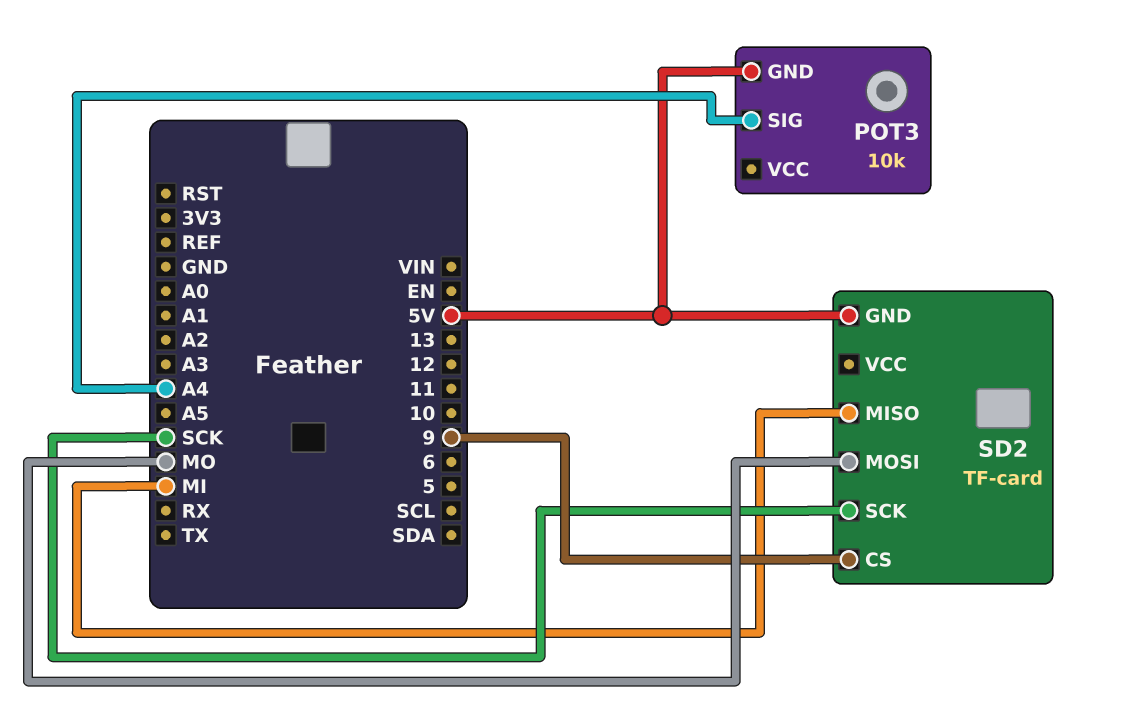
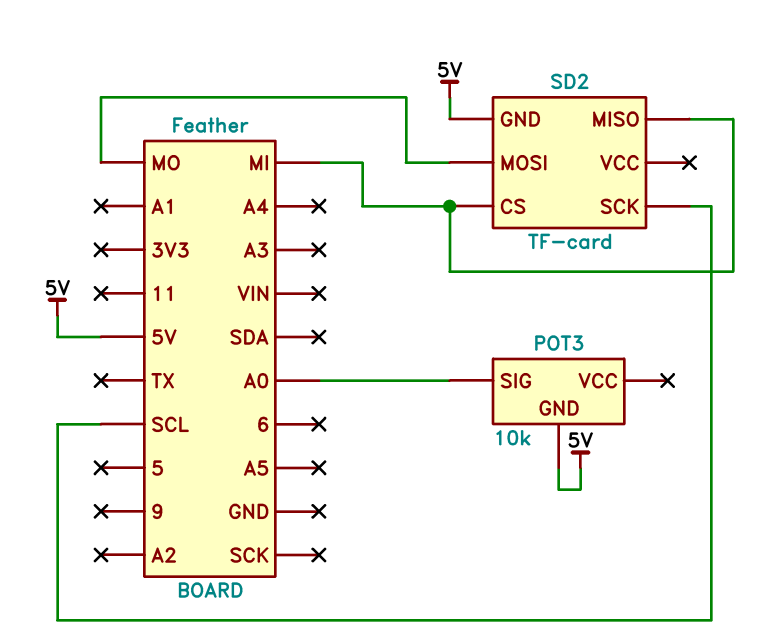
POT3 pin SIG: A4 -> A0
SD2 pin CS: 9 -> MI
SD2 pin SCK: SCK -> SCL

